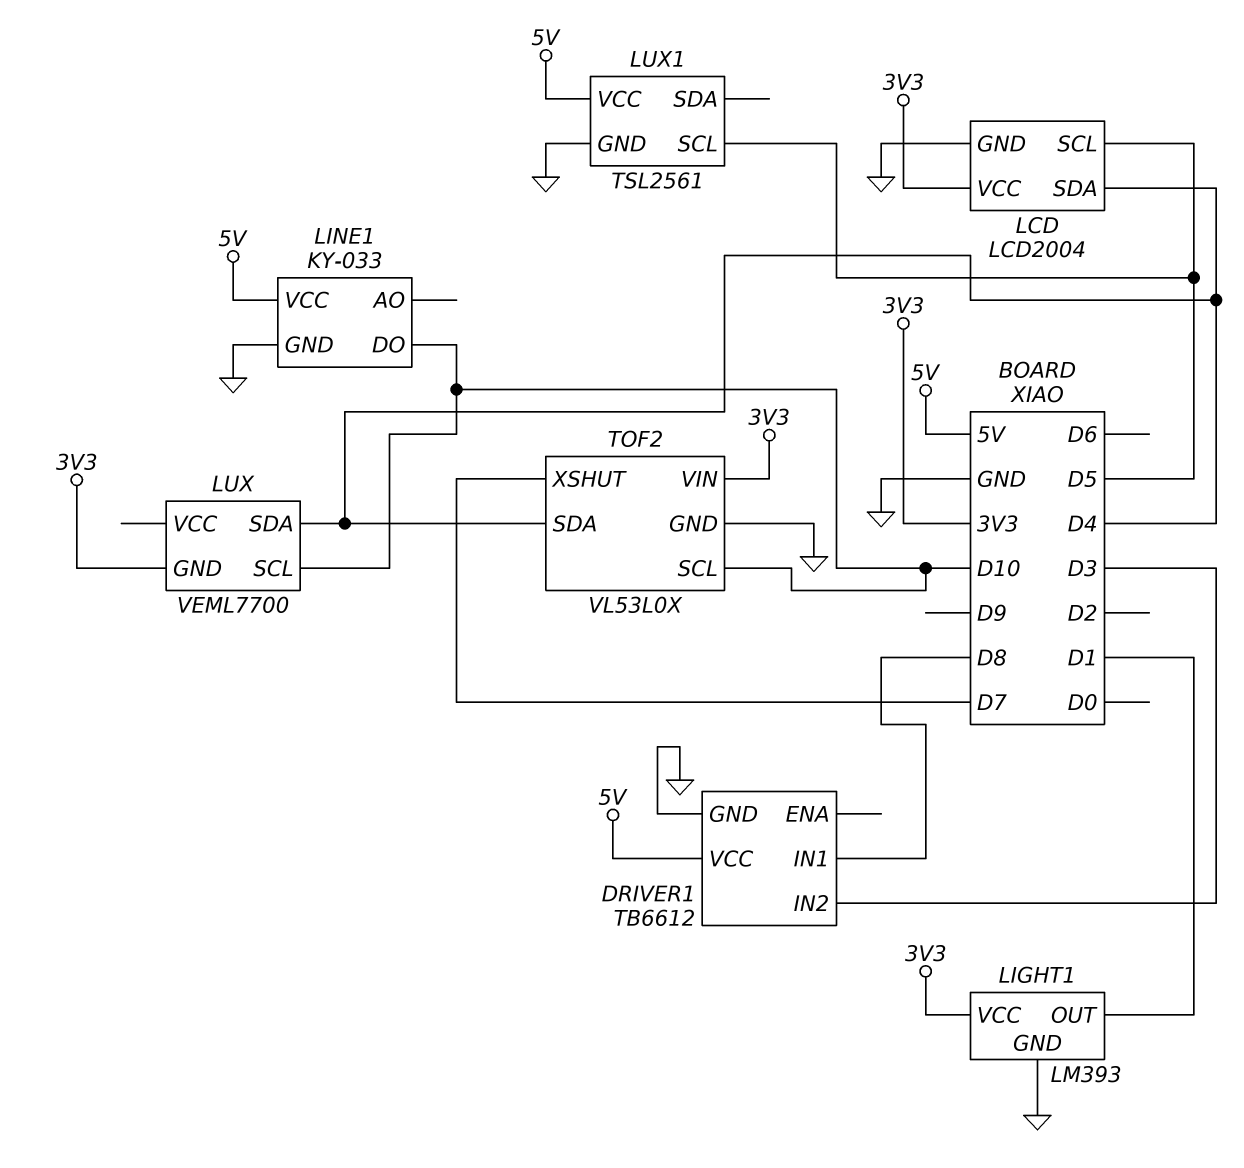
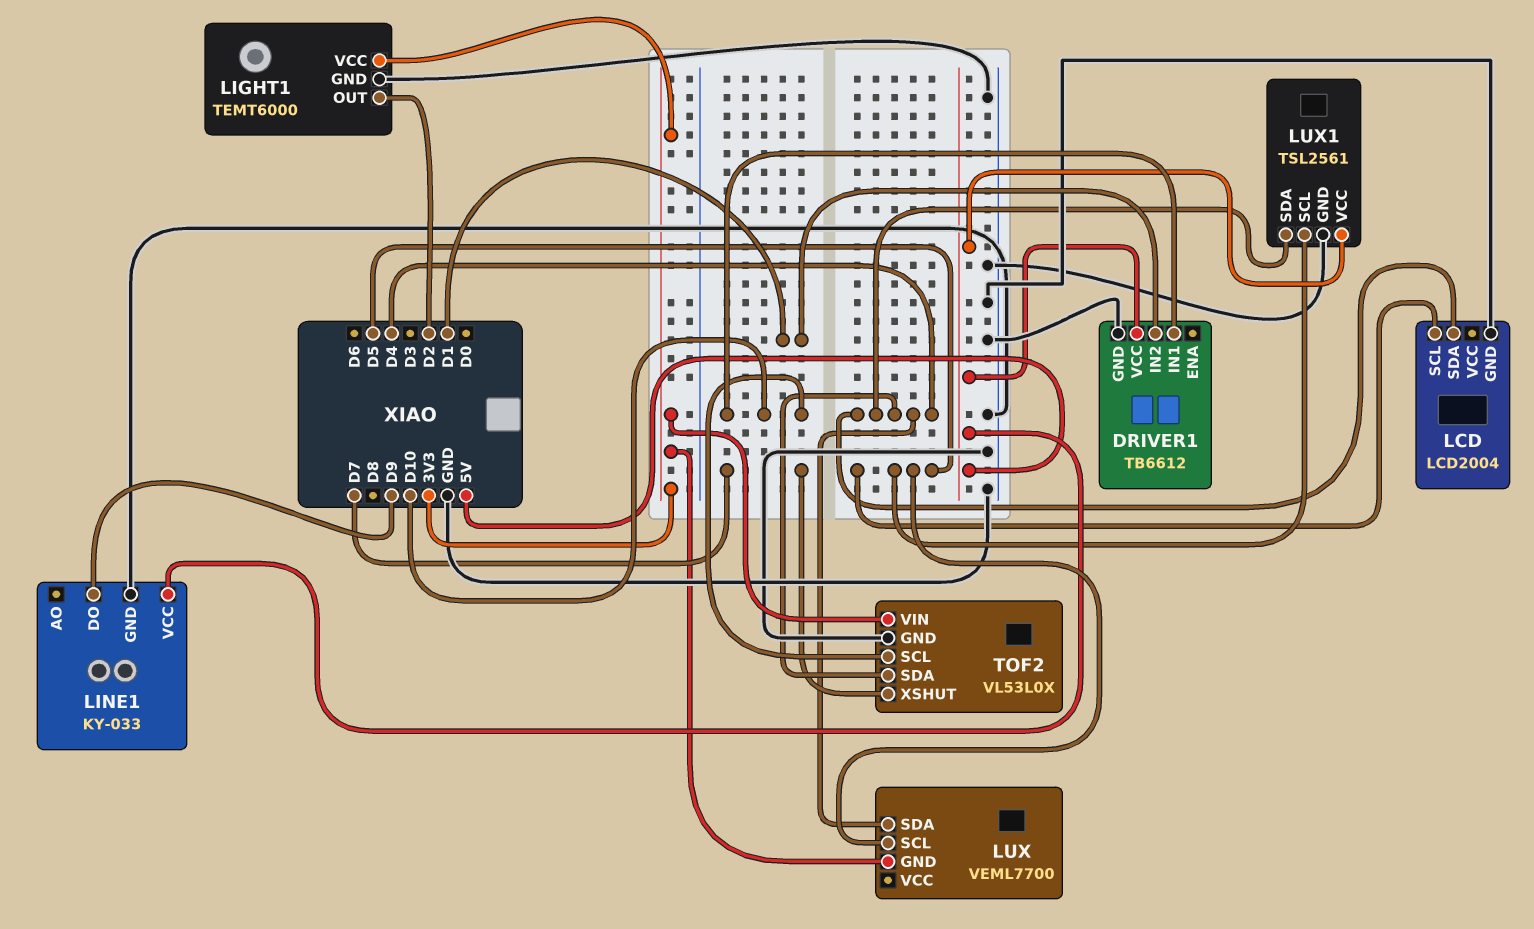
DRIVER1 pin IN1: D8 -> D10
DRIVER1 pin IN2: D3 -> D1
LCD pin VCC: 3V3 -> none
LIGHT1: LM393 -> TEMT6000
LIGHT1 pin OUT: D1 -> D2
LINE1 pin DO: D10 -> D9
LUX pin SCL: D10 -> D5
LUX1 pin SDA: none -> D4

